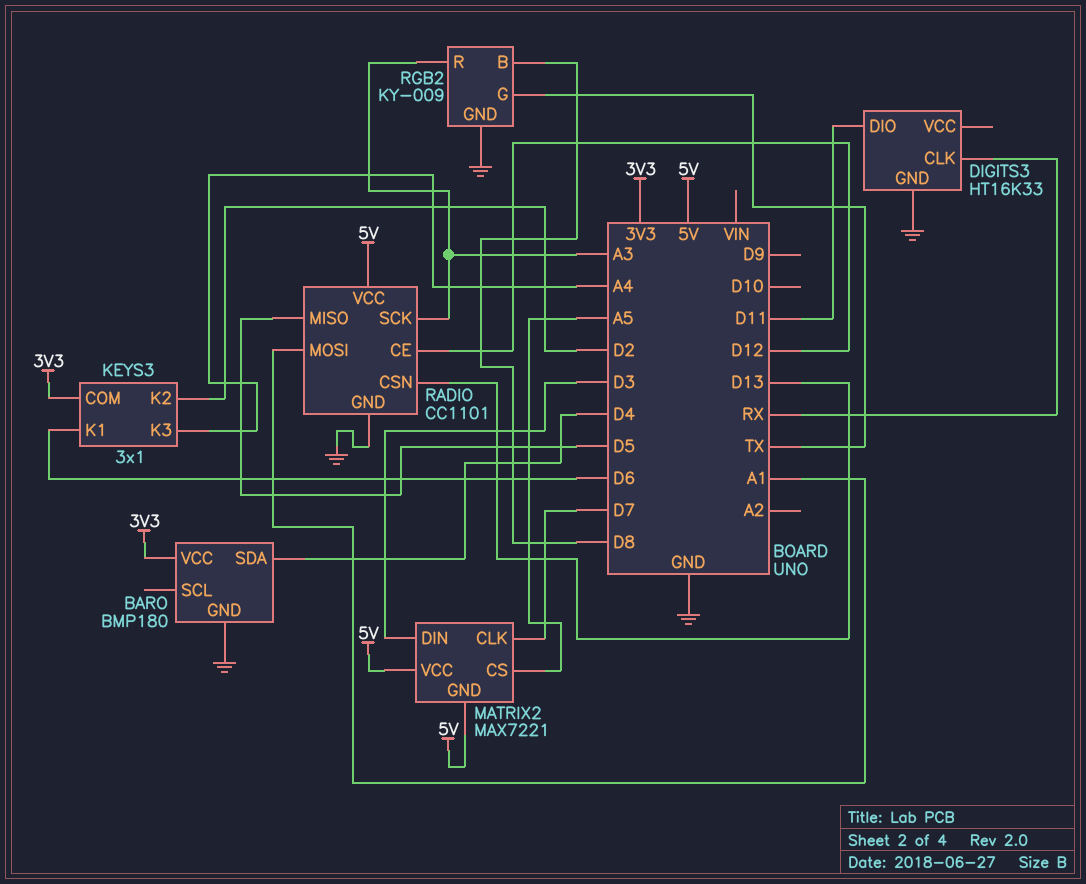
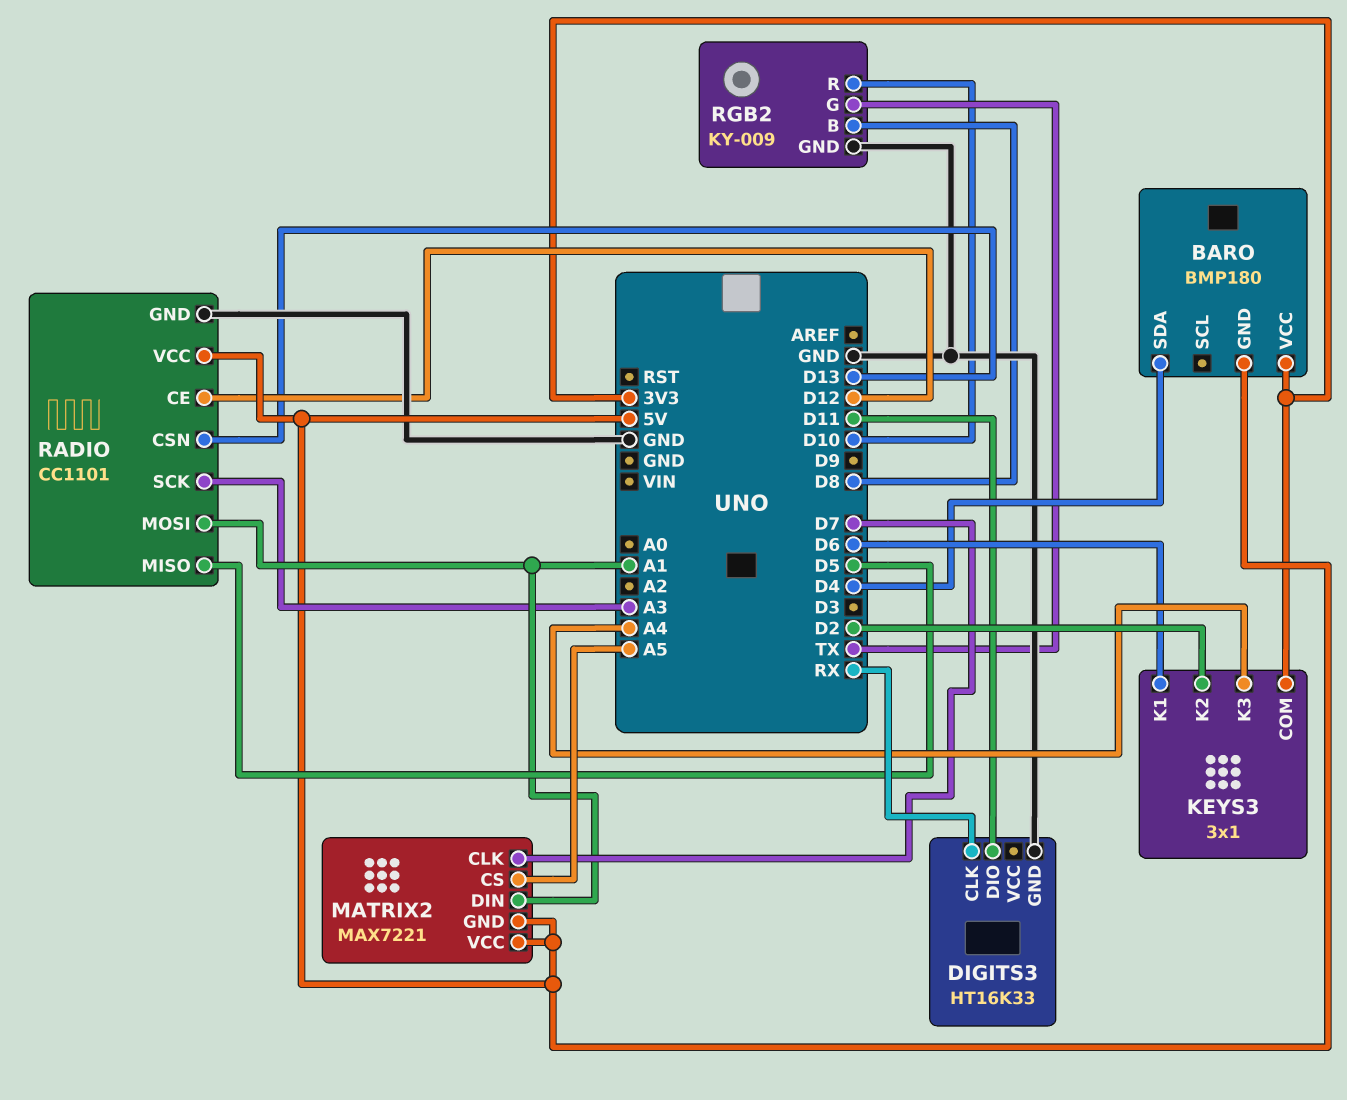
BARO pin GND: GND -> 5V
MATRIX2 pin DIN: D3 -> A1
RGB2 pin R: A3 -> D10

